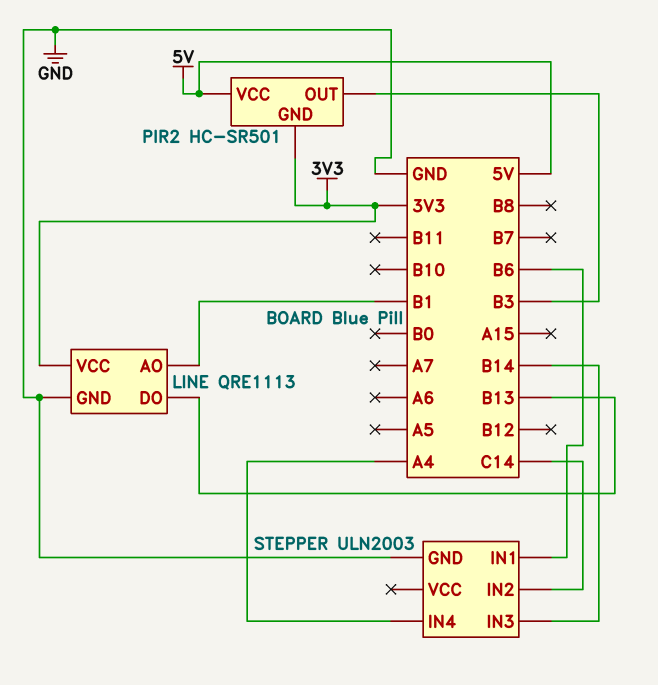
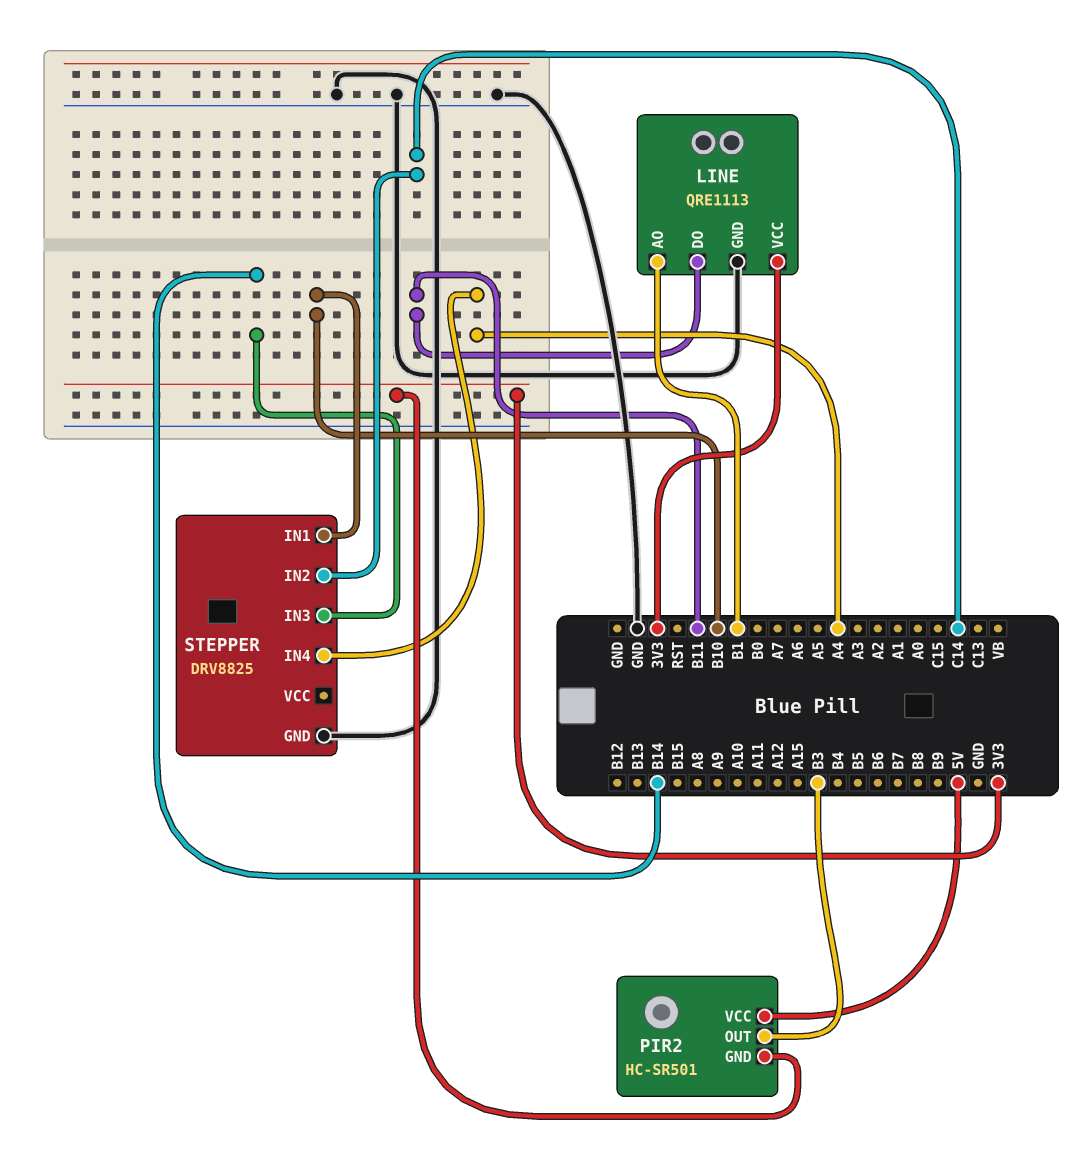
LINE pin DO: B13 -> B11
STEPPER: ULN2003 -> DRV8825
STEPPER pin IN1: B6 -> B10

